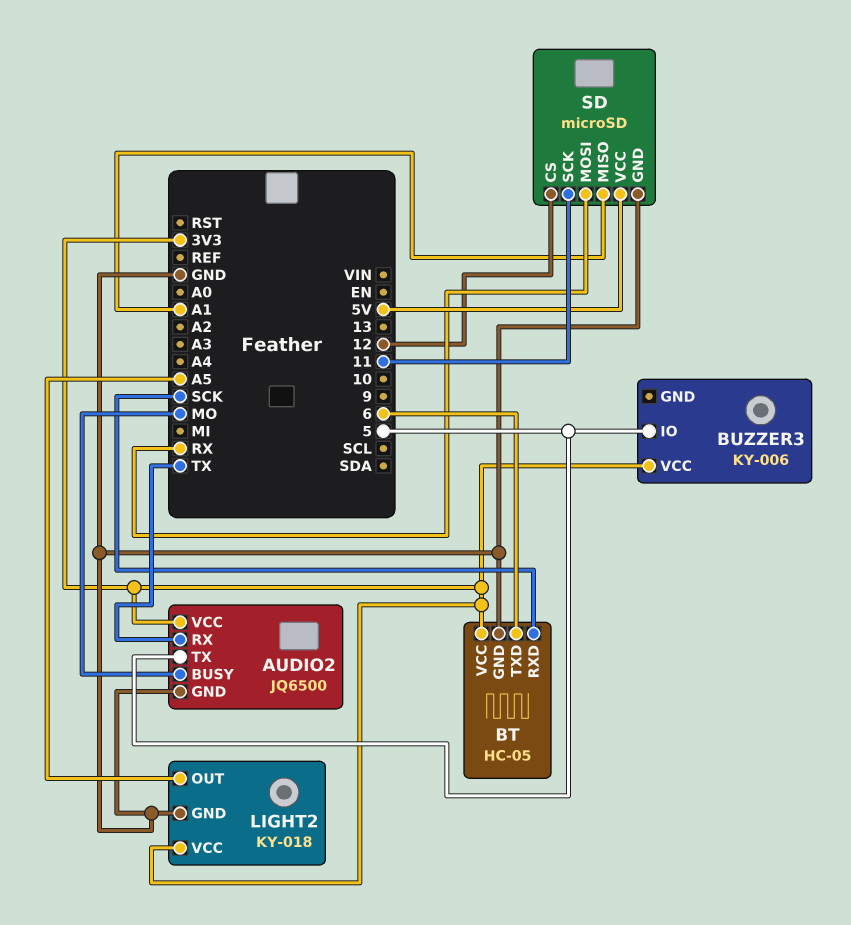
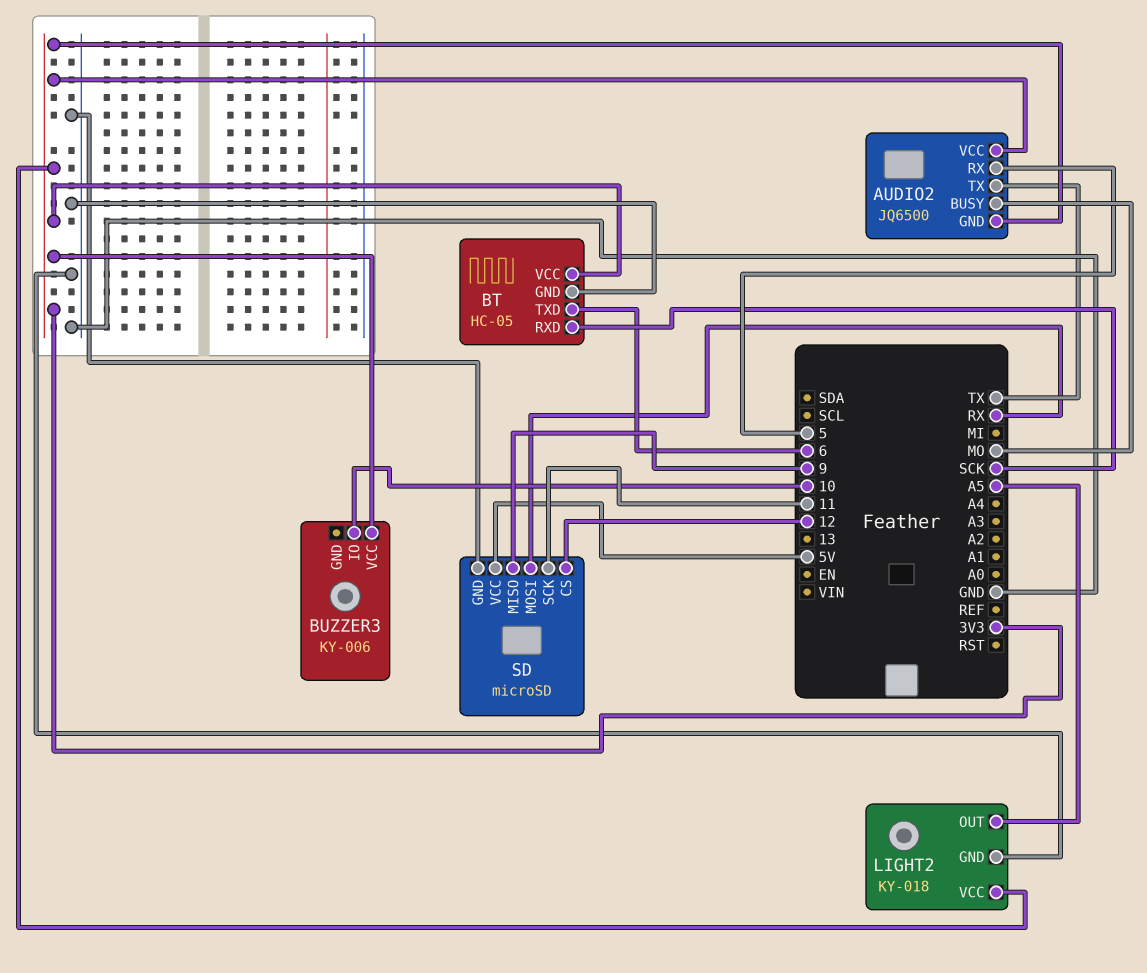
AUDIO2 pin GND: GND -> 3V3
AUDIO2 pin RX: TX -> 5
AUDIO2 pin TX: 5 -> TX
BUZZER3 pin IO: 5 -> 10
SD pin MISO: A1 -> 9

